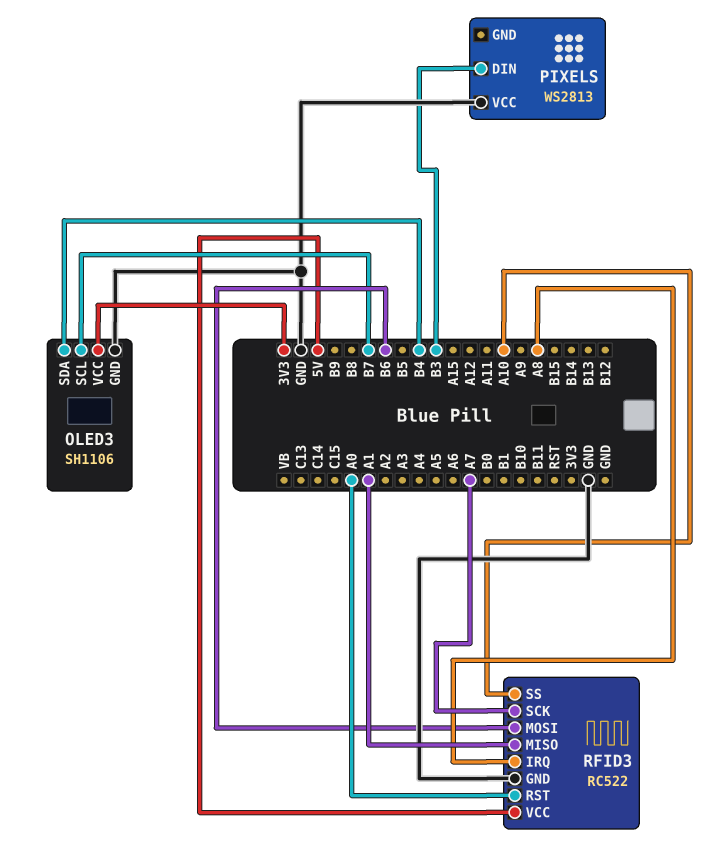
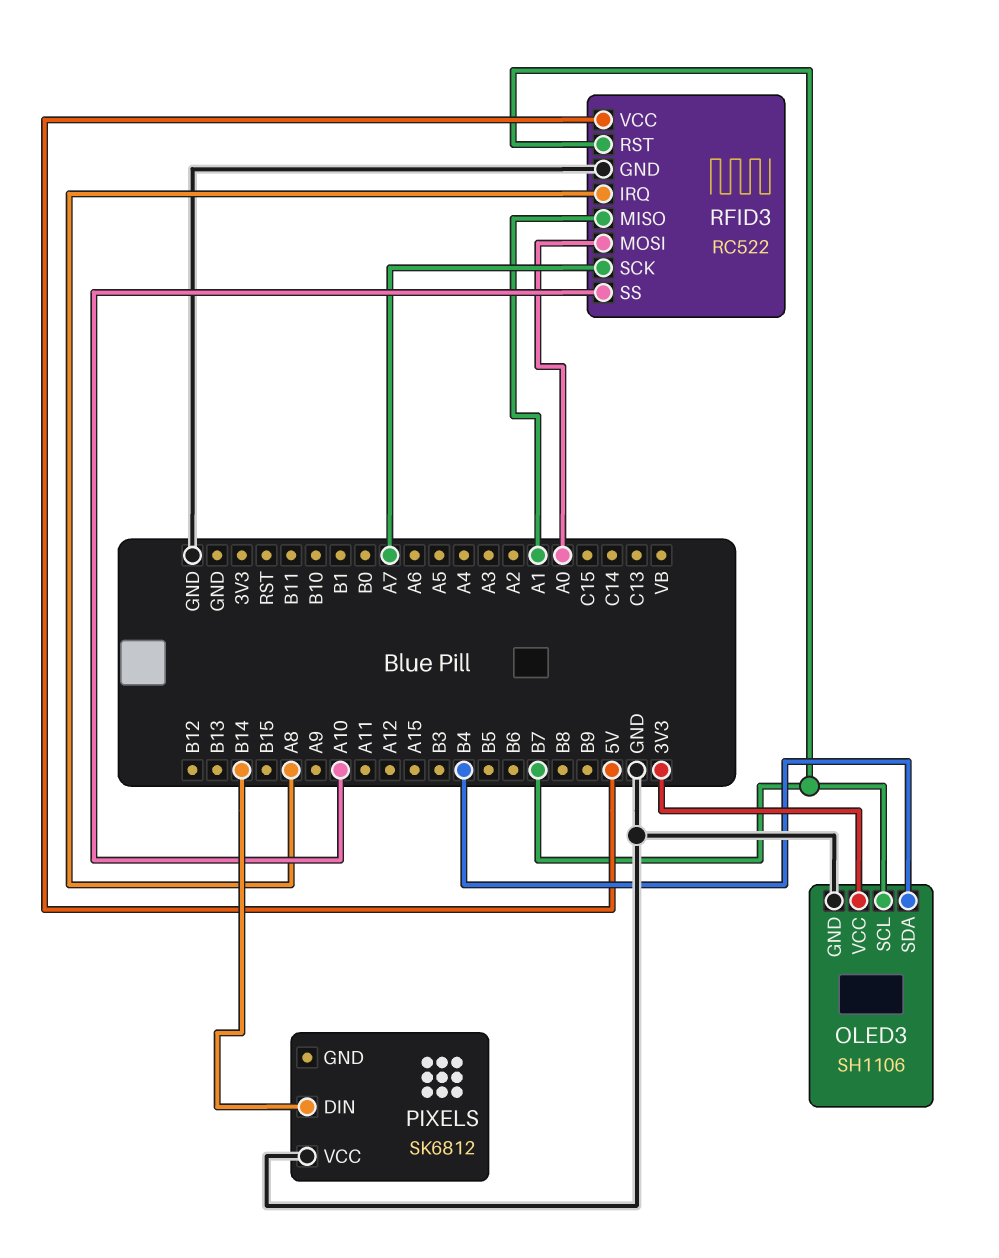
PIXELS: WS2813 -> SK6812
PIXELS pin DIN: B3 -> B14
RFID3 pin MOSI: B6 -> A0
RFID3 pin RST: A0 -> B7

